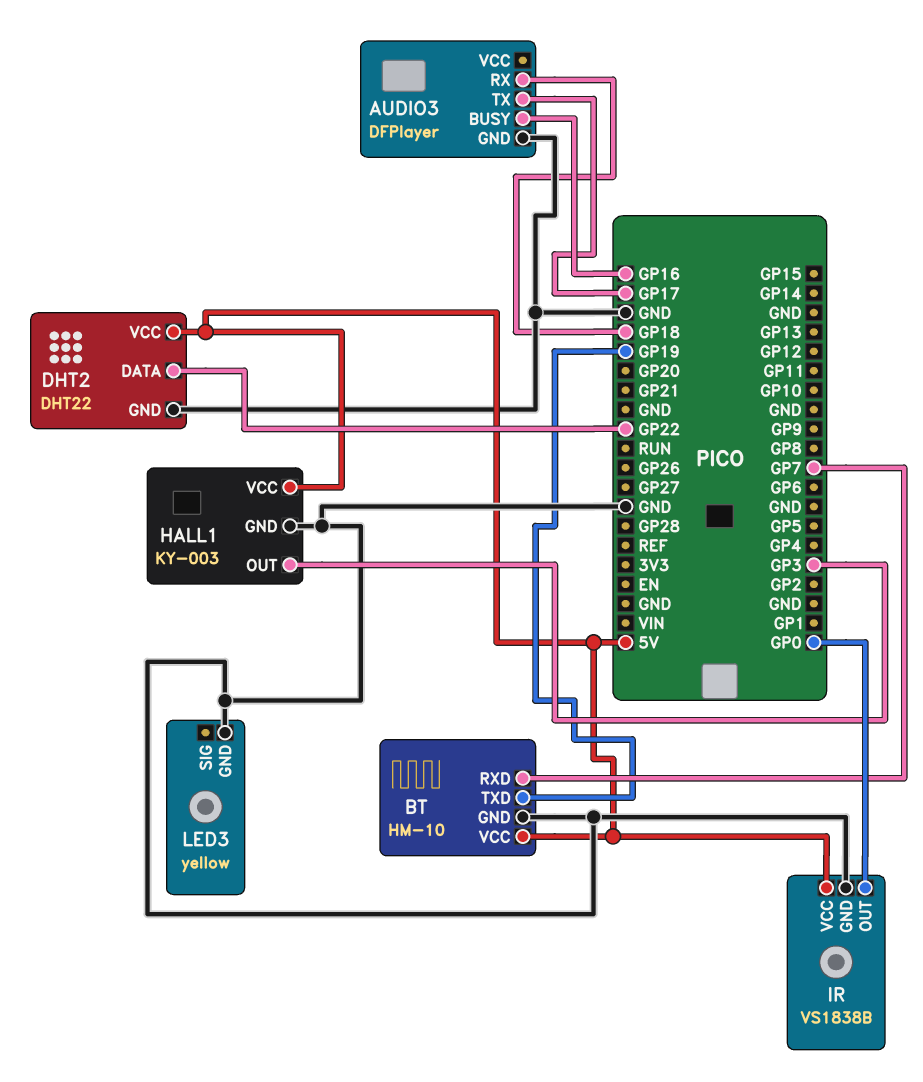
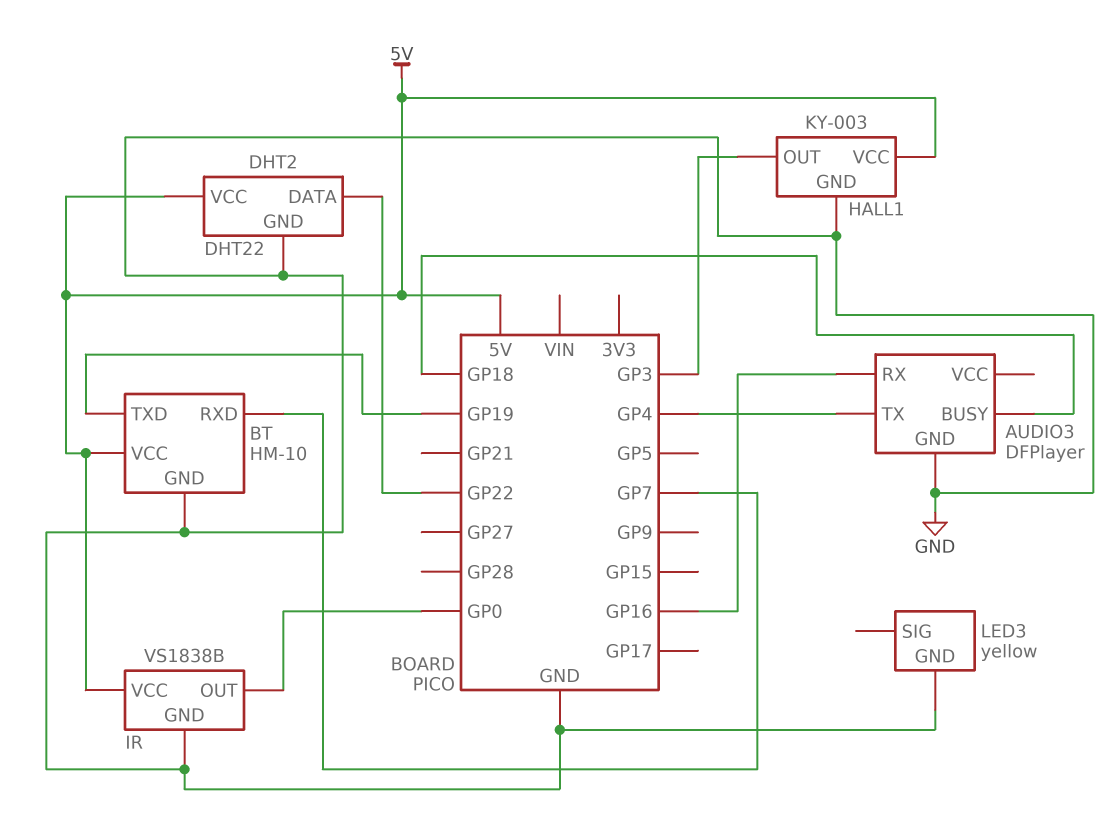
AUDIO3 pin BUSY: GP16 -> GP18
AUDIO3 pin RX: GP18 -> GP16
AUDIO3 pin TX: GP17 -> GP4

